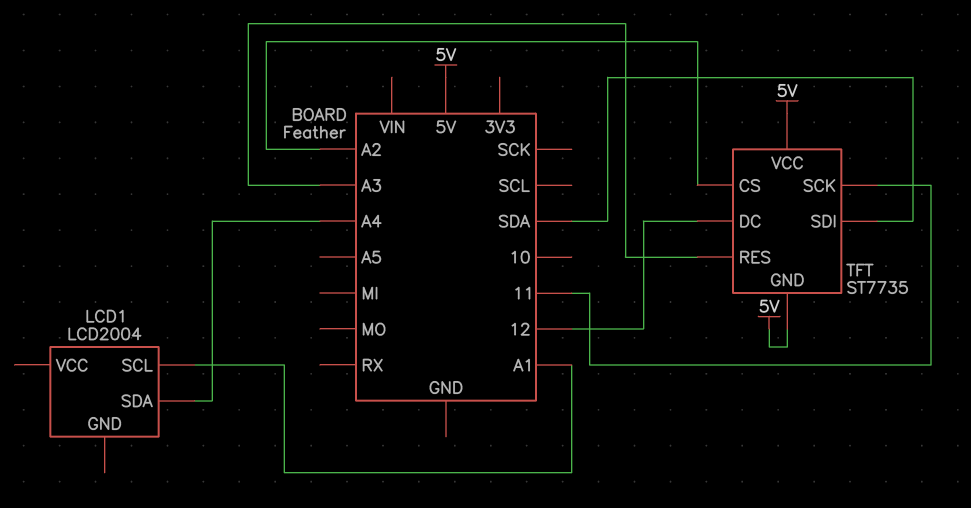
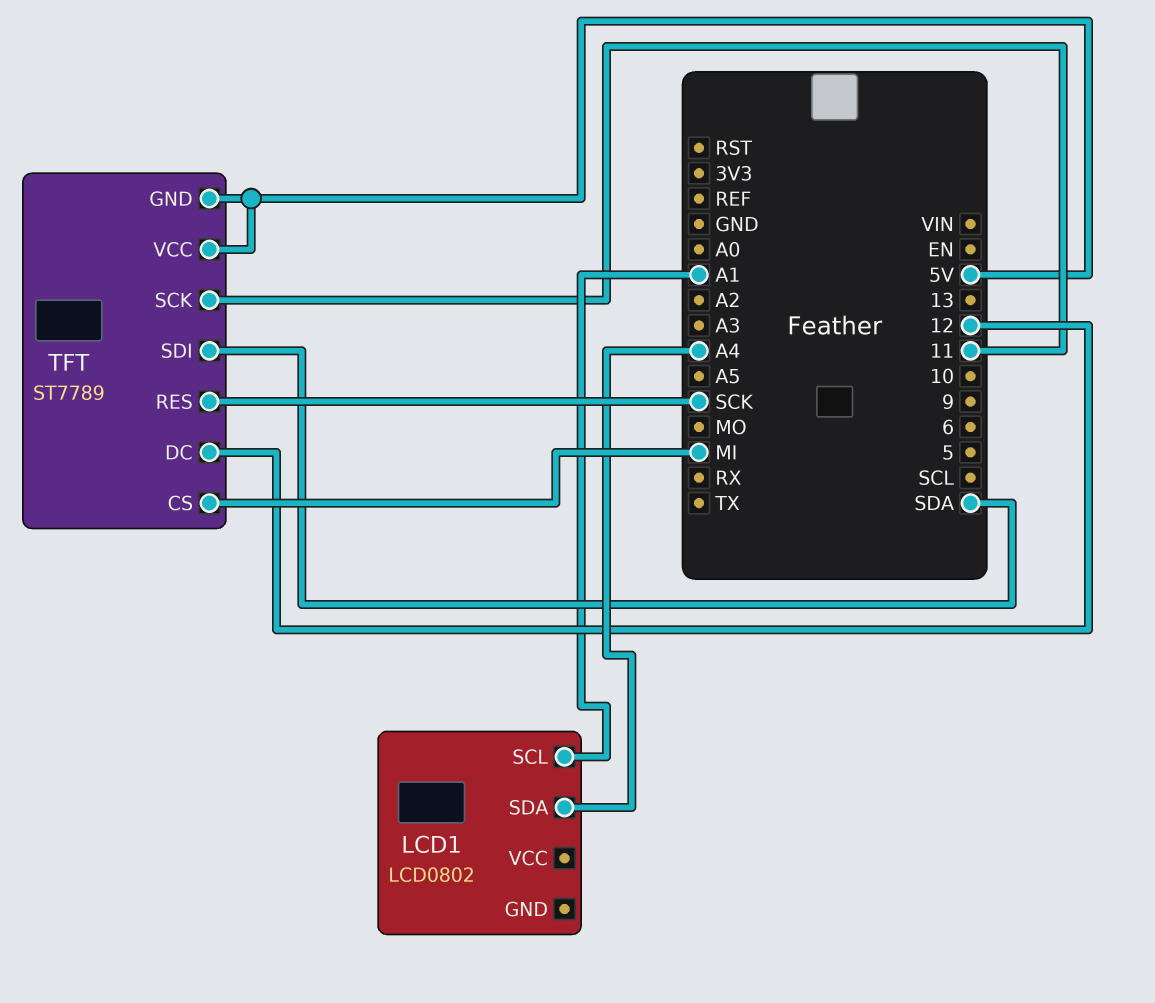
LCD1: LCD2004 -> LCD0802
TFT: ST7735 -> ST7789
TFT pin CS: A2 -> MI
TFT pin RES: A3 -> SCK

